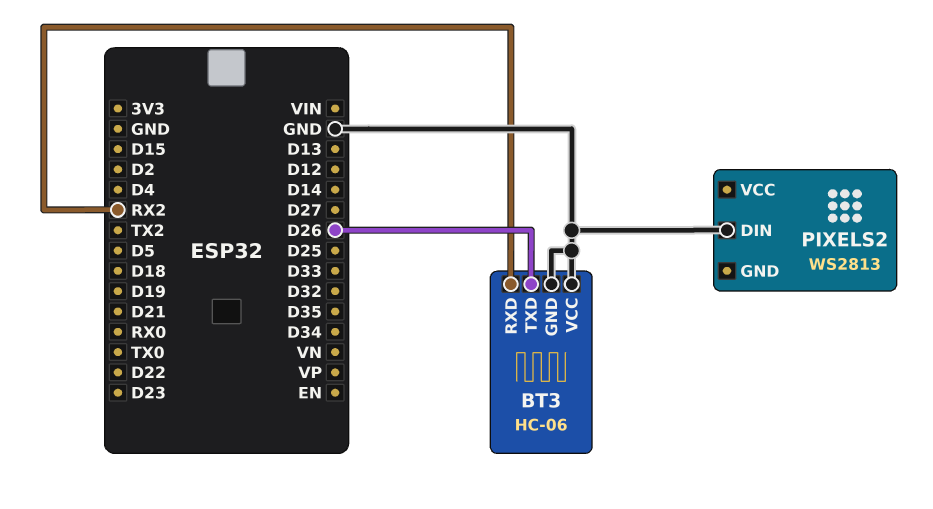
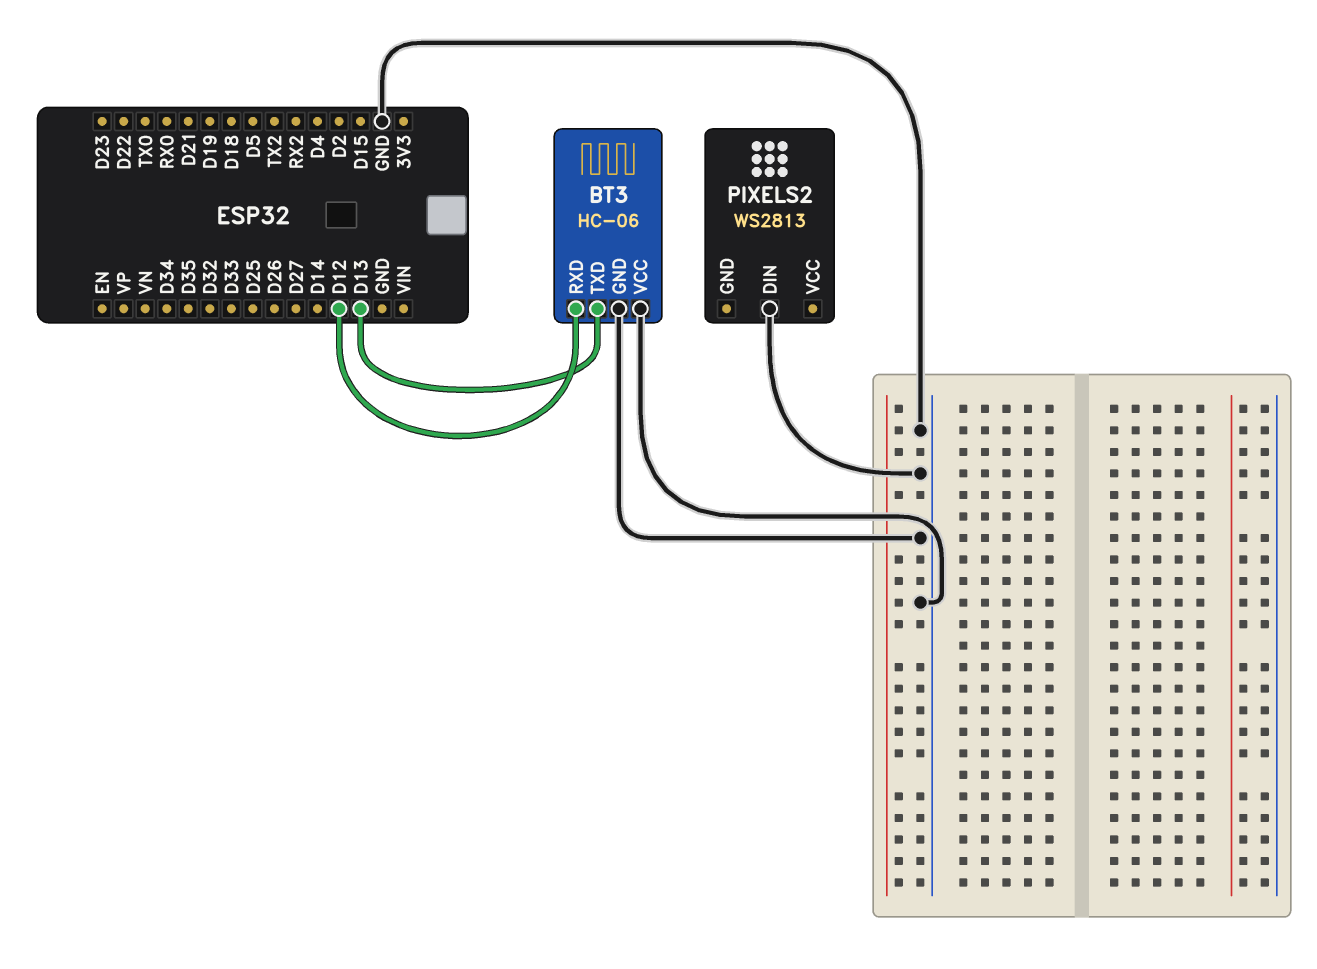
BT3 pin RXD: RX2 -> D12
BT3 pin TXD: D26 -> D13

